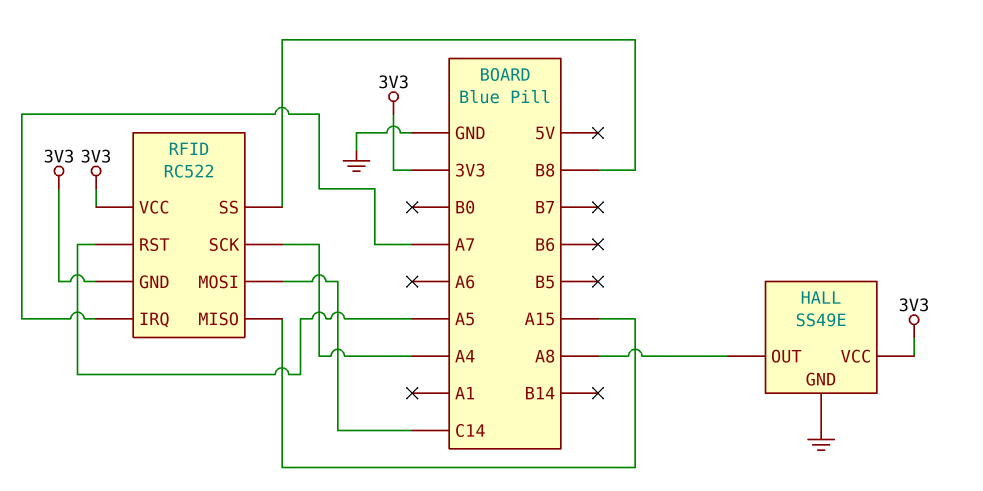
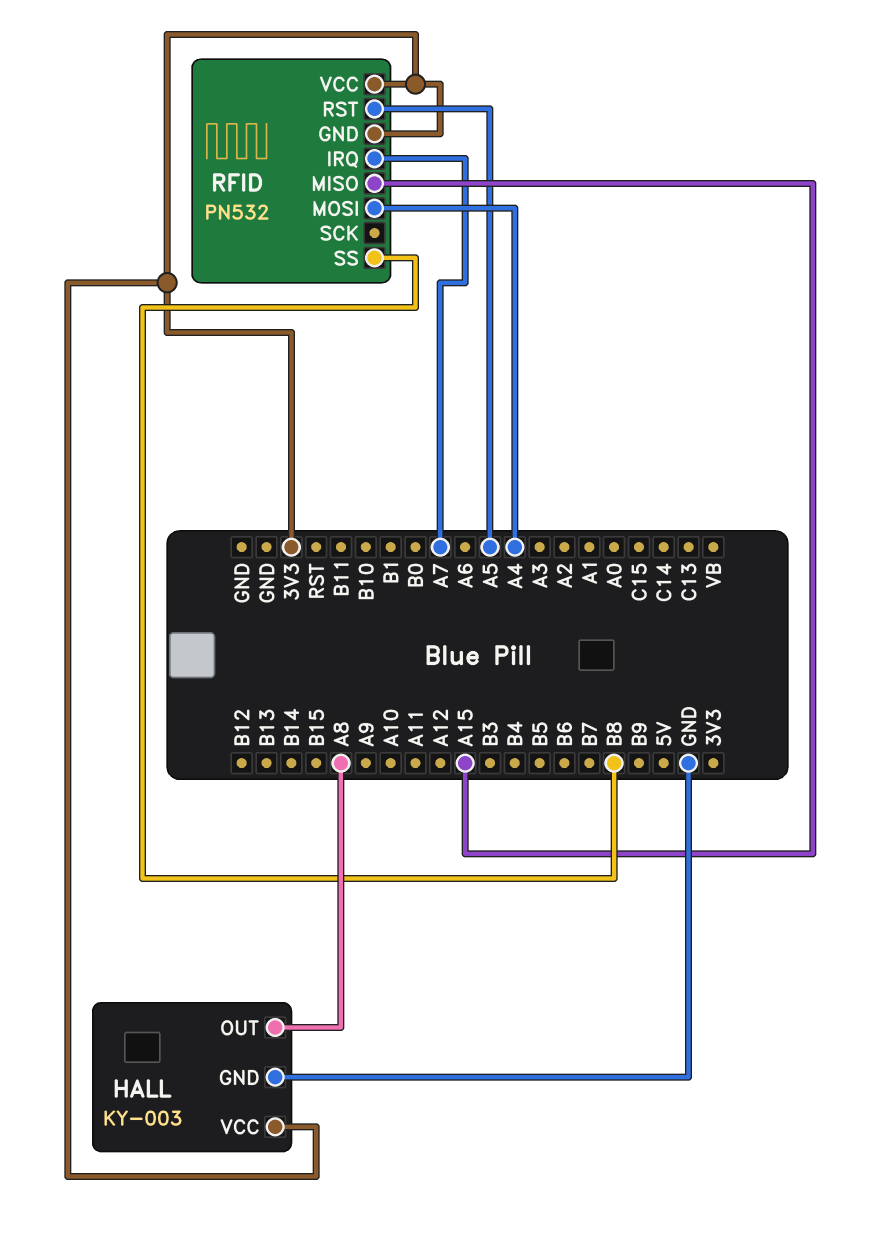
HALL: SS49E -> KY-003
RFID: RC522 -> PN532
RFID pin MOSI: C14 -> A4
RFID pin SCK: A4 -> none

